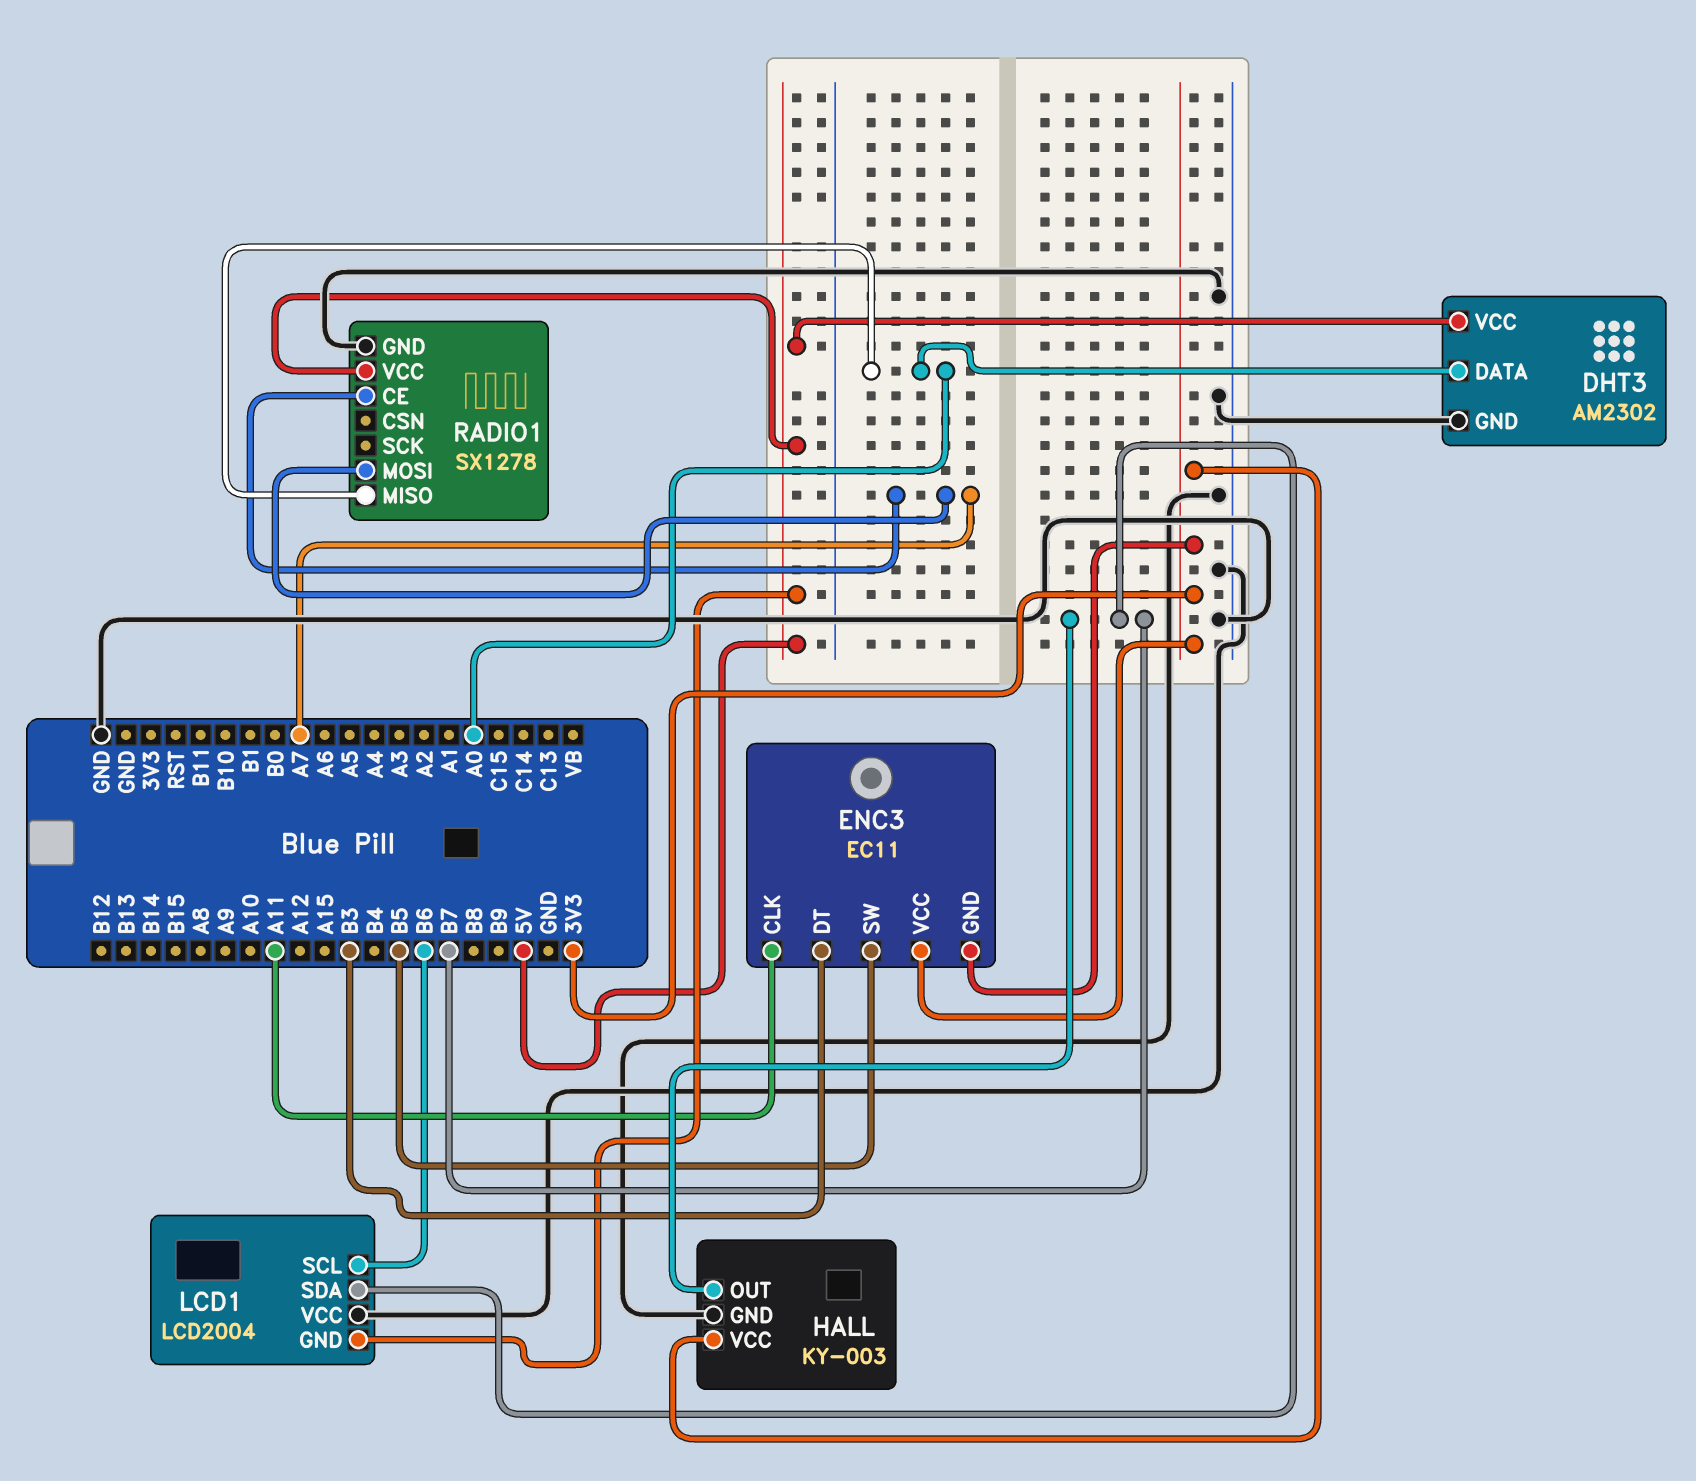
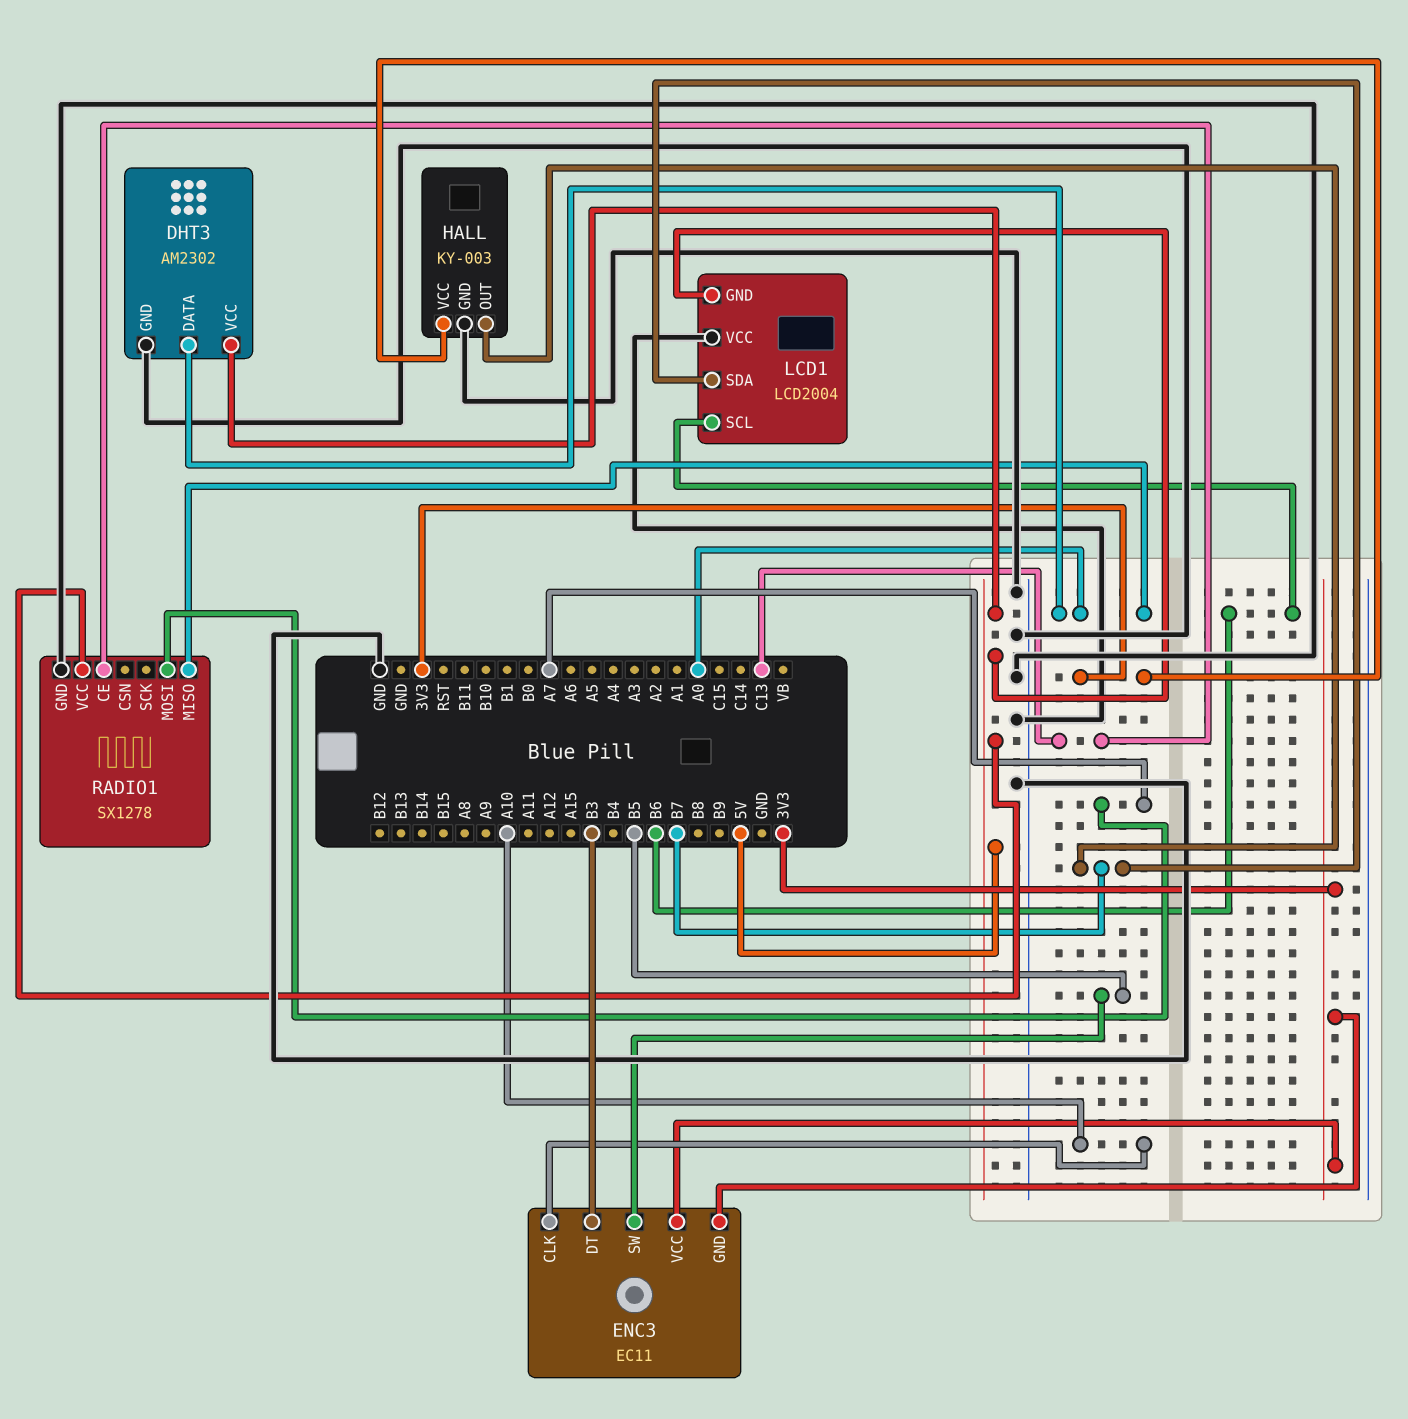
ENC3 pin CLK: A11 -> A10
RADIO1 pin CE: A7 -> C13

